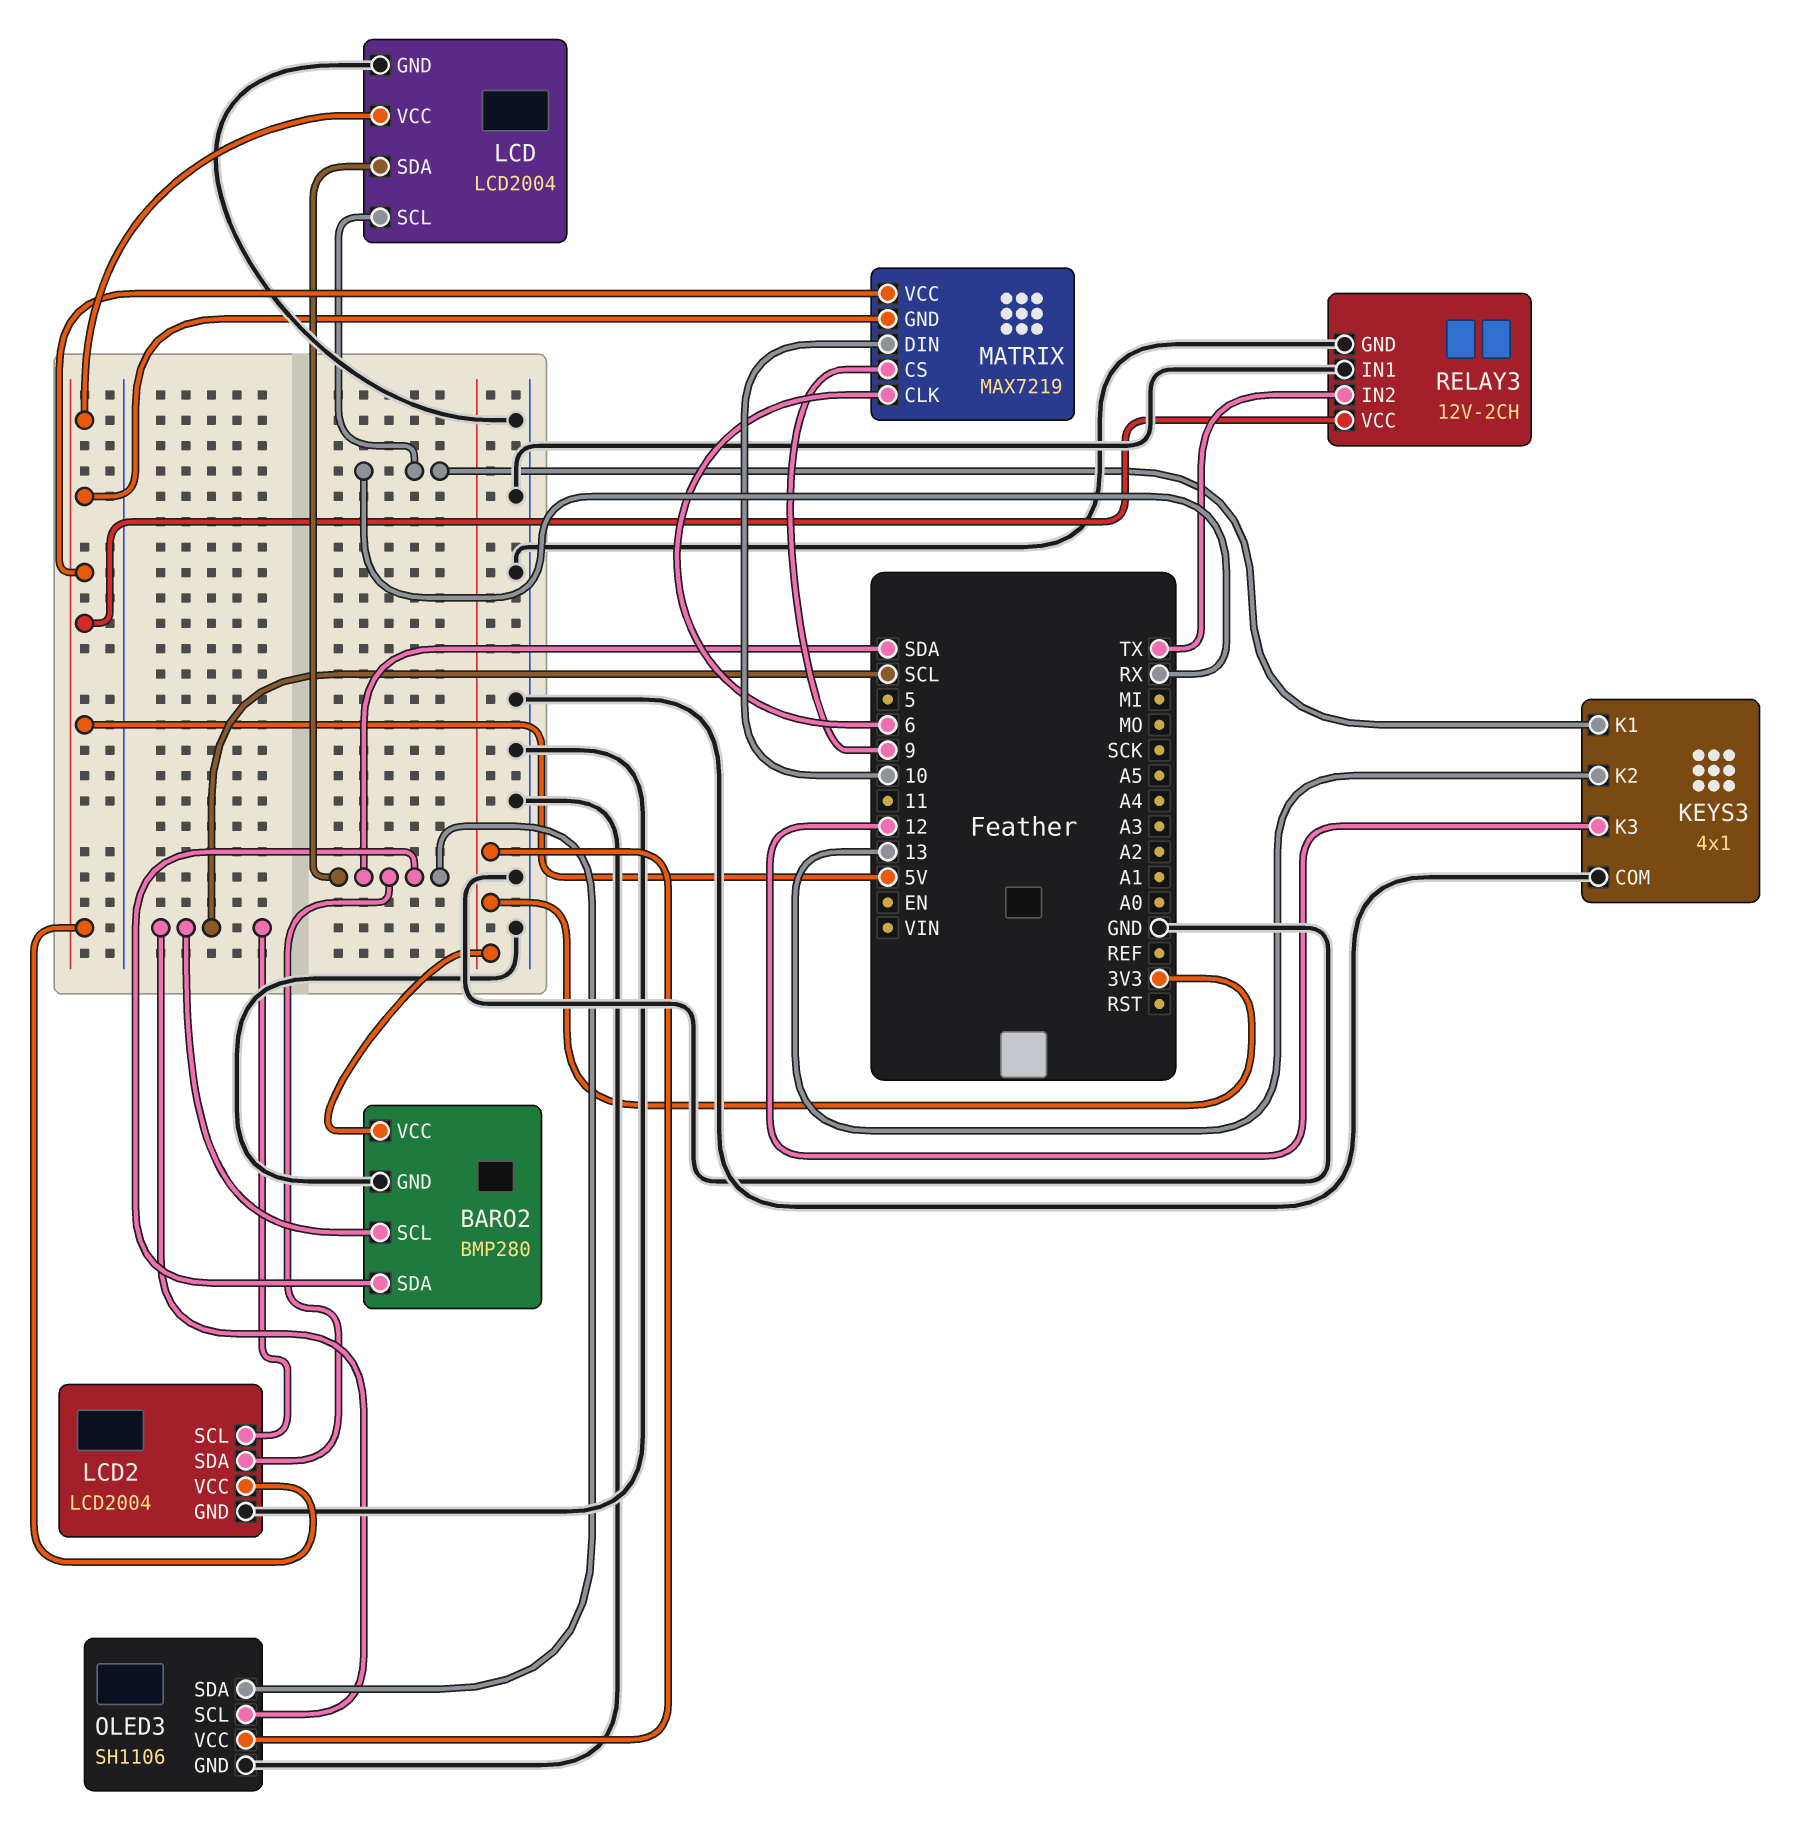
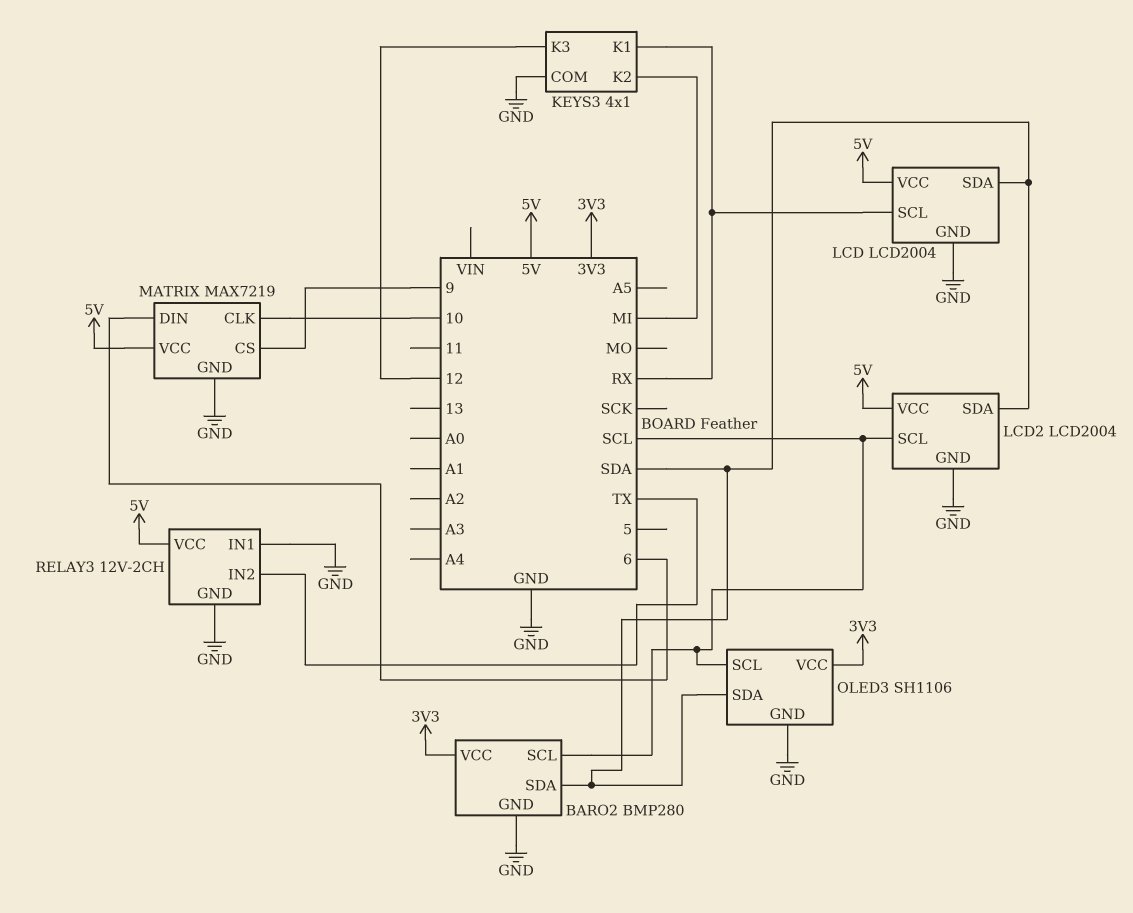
KEYS3 pin K2: 13 -> MI
MATRIX pin CLK: 6 -> 10
MATRIX pin DIN: 10 -> 6
MATRIX pin GND: 5V -> GND

